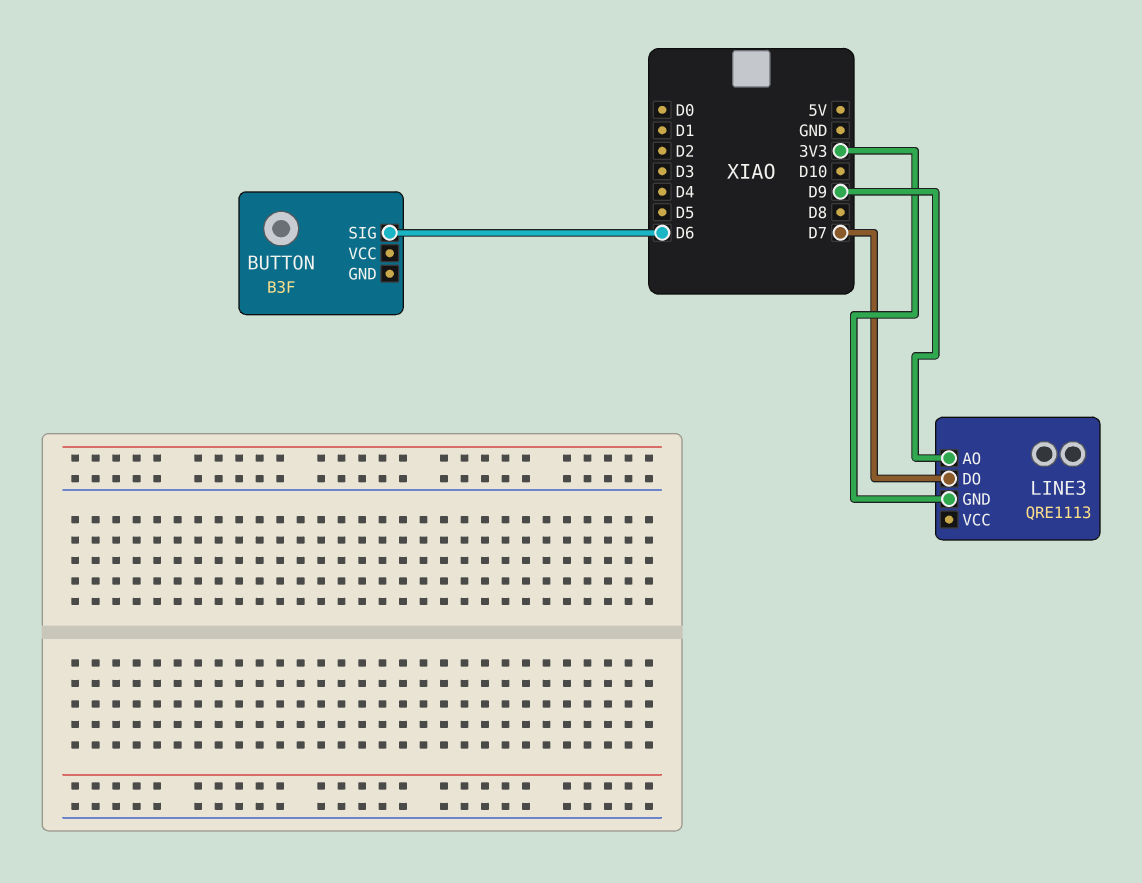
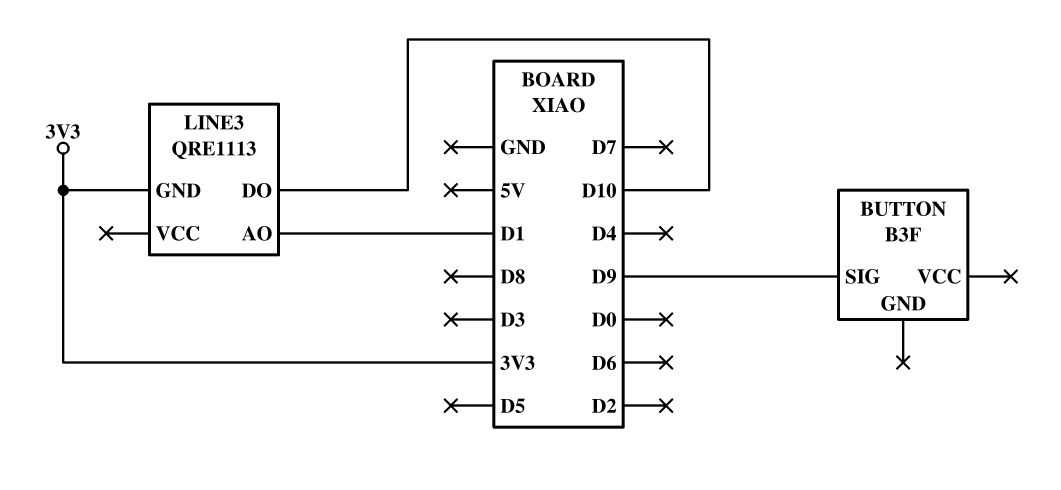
BUTTON pin SIG: D6 -> D9
LINE3 pin AO: D9 -> D1
LINE3 pin DO: D7 -> D10

